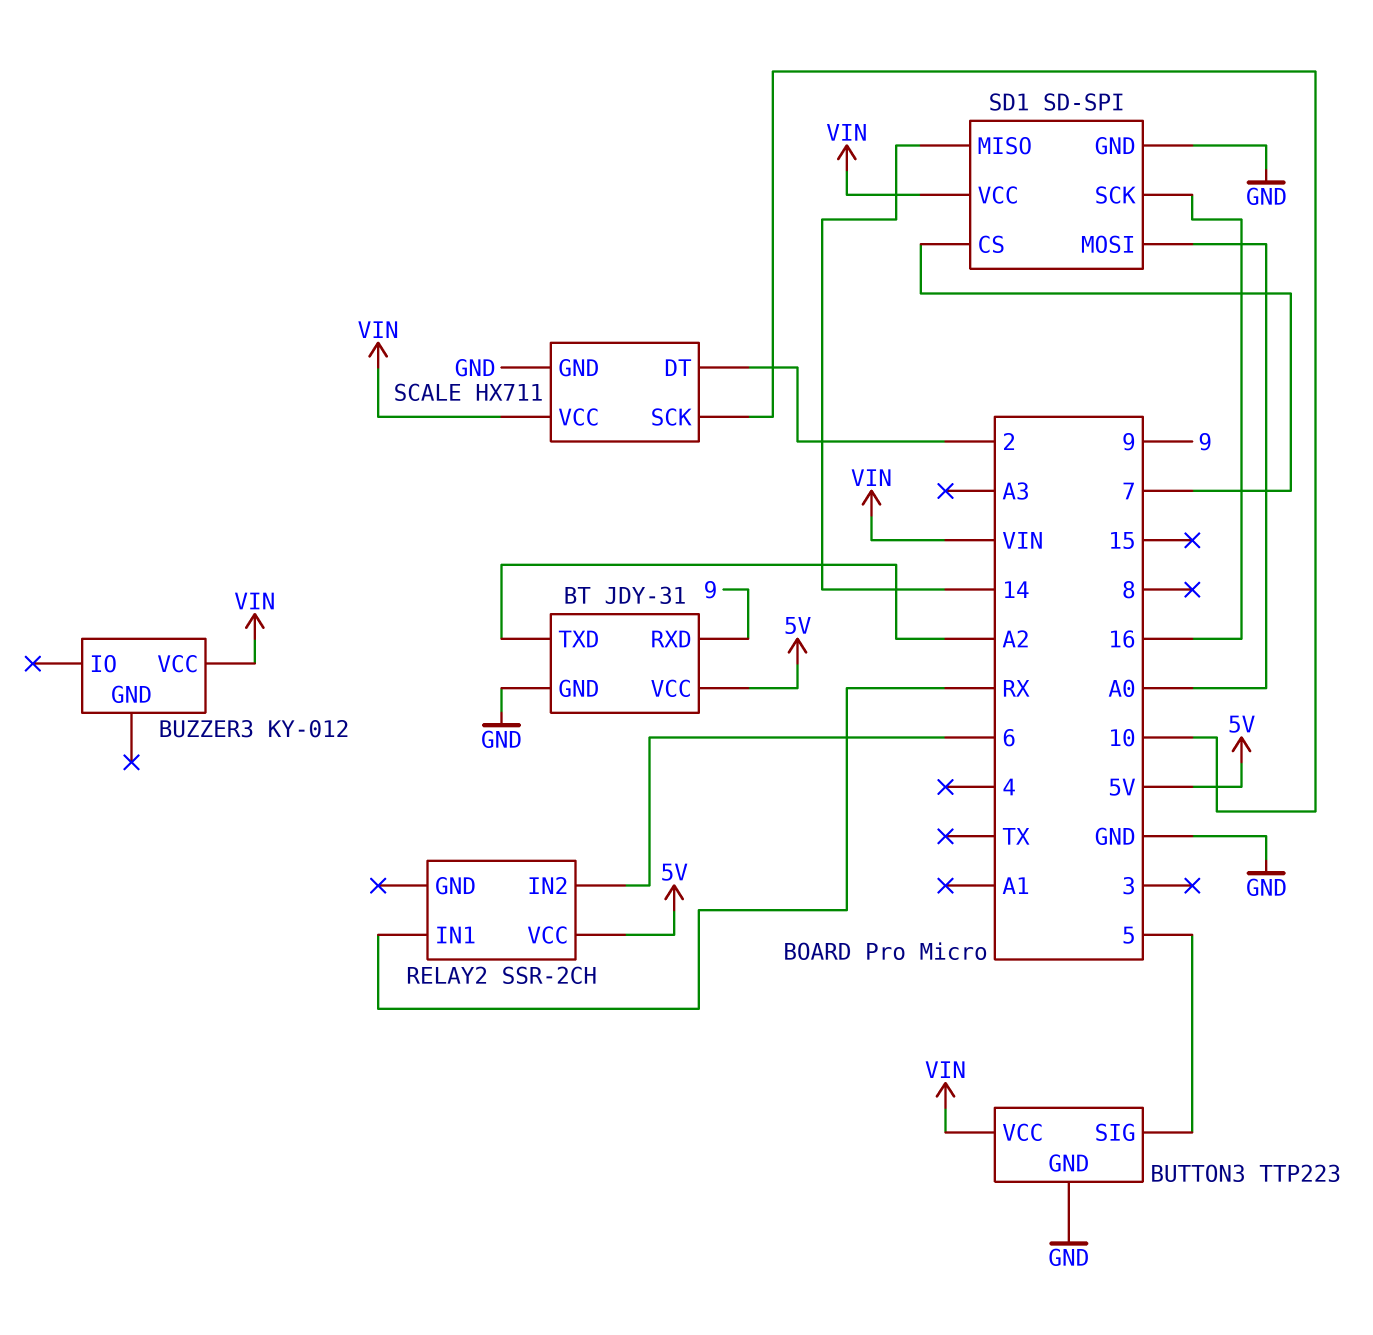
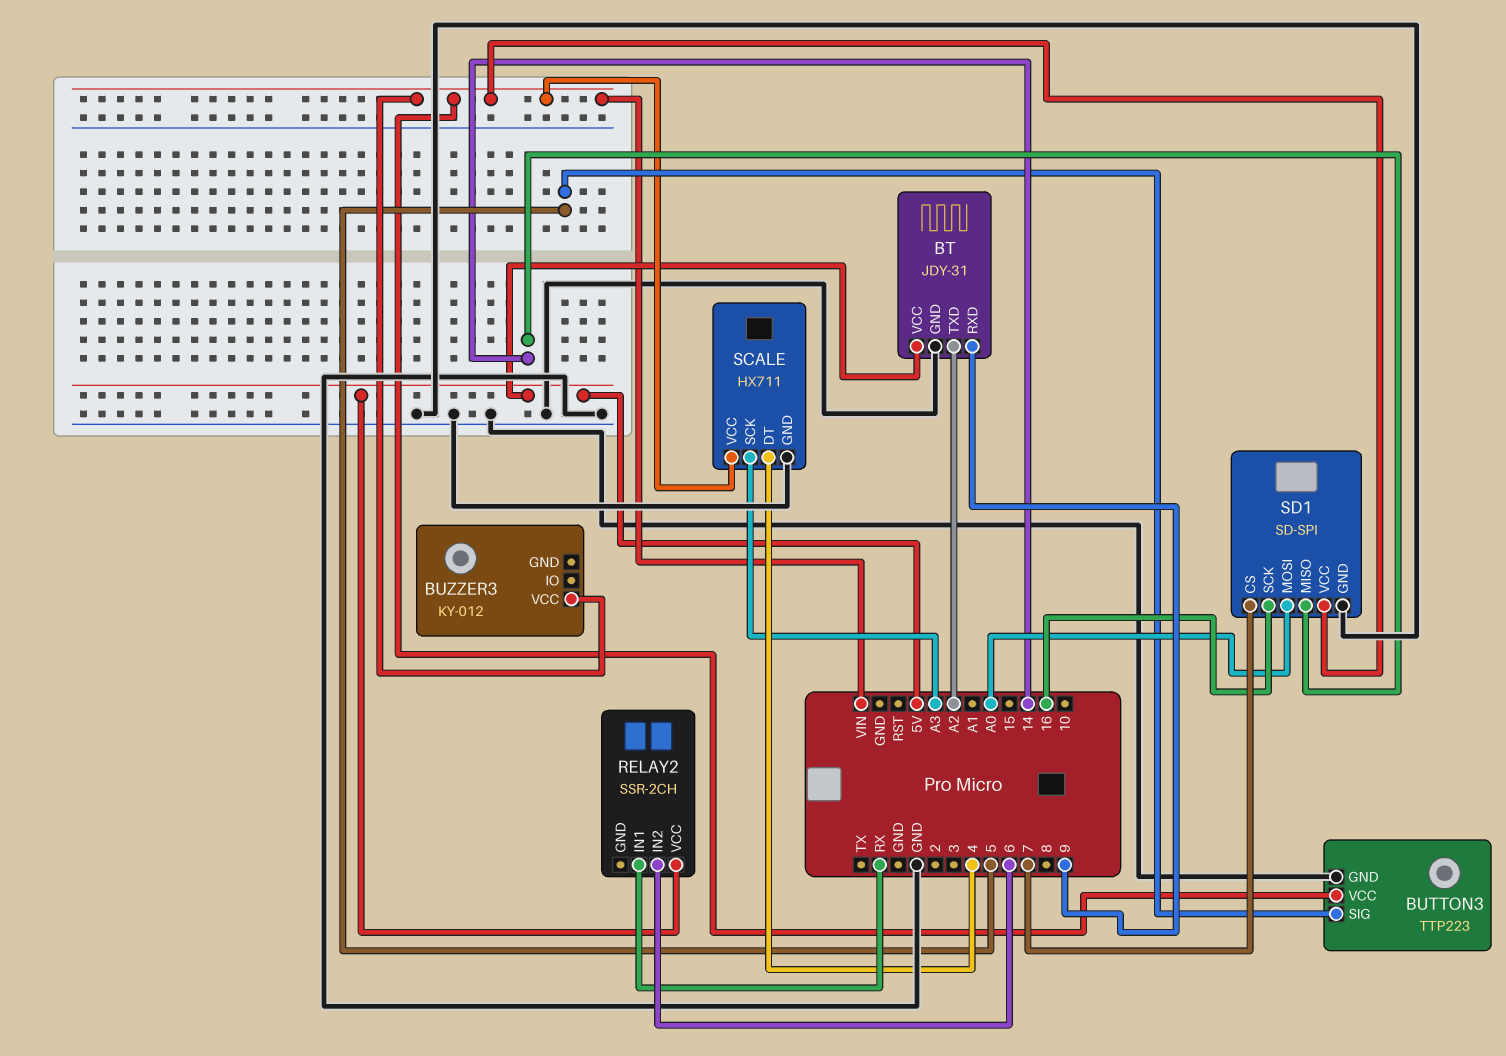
SCALE pin DT: 2 -> 4
SCALE pin SCK: 10 -> A3

